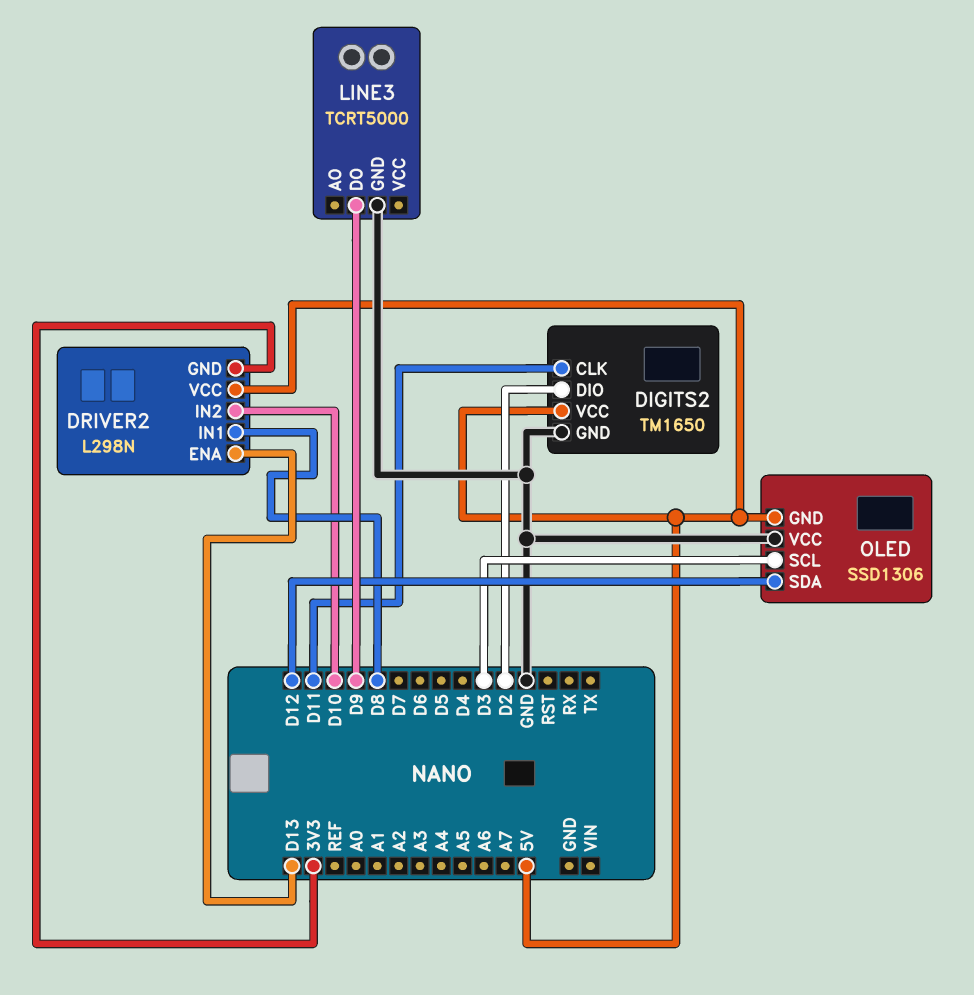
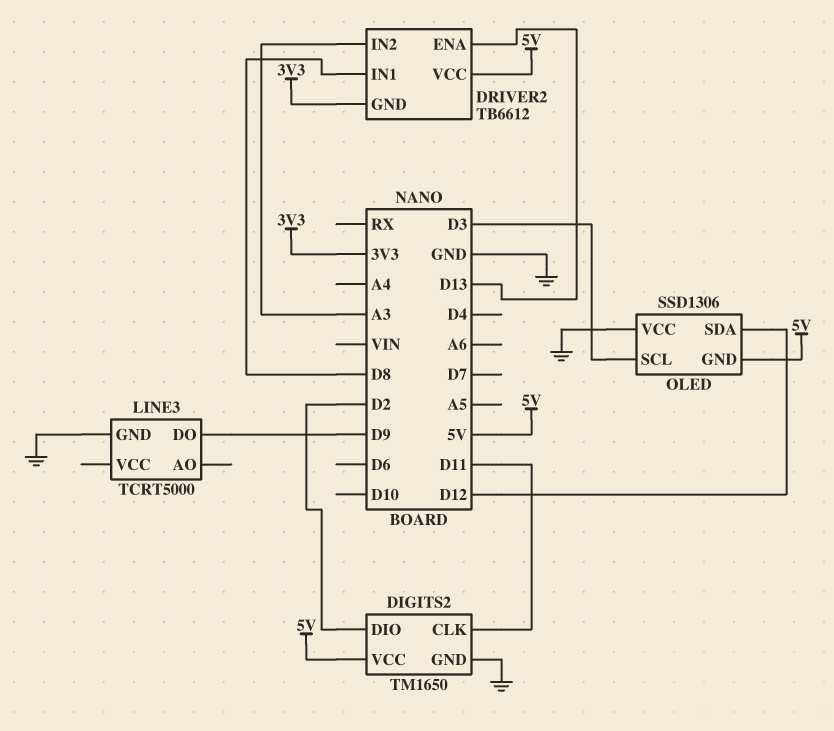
DRIVER2: L298N -> TB6612
DRIVER2 pin IN2: D10 -> A3

